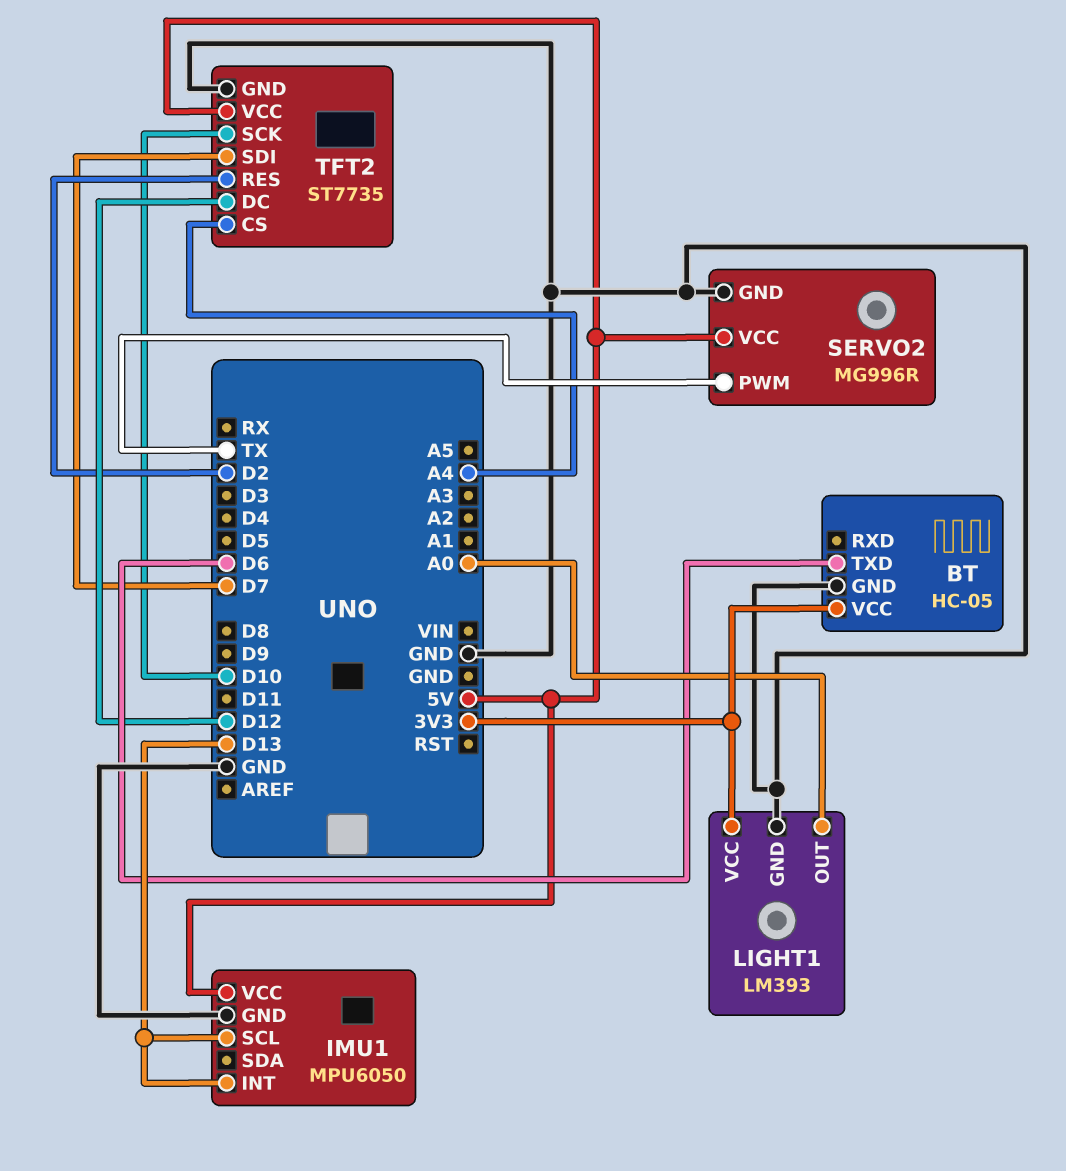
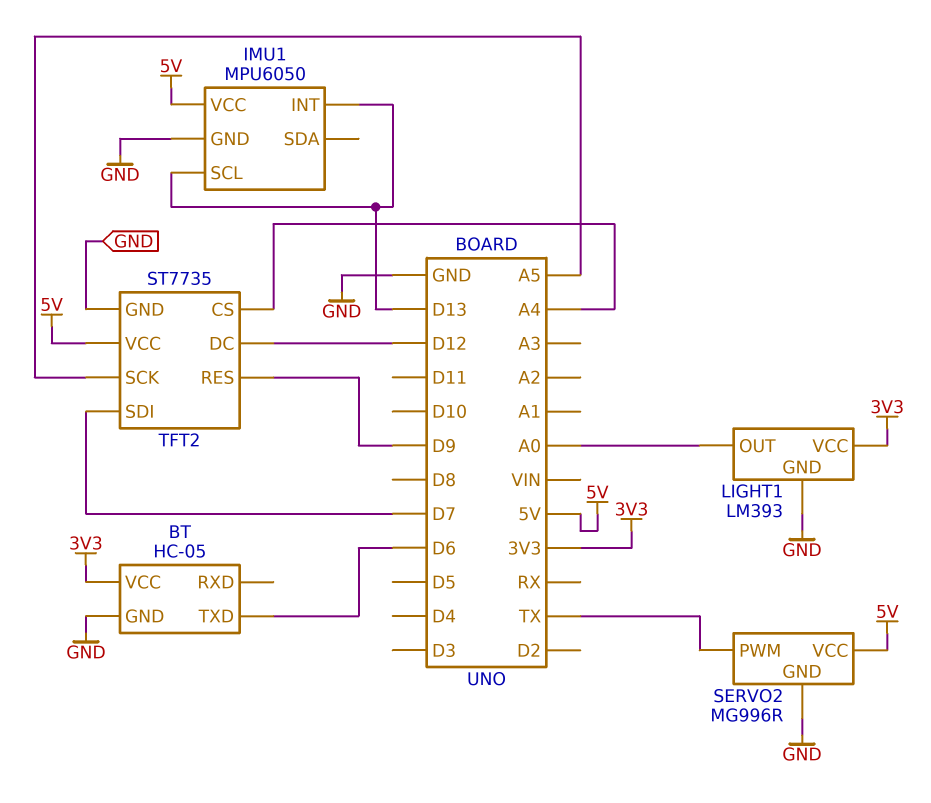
TFT2 pin RES: D2 -> D9
TFT2 pin SCK: D10 -> A5

